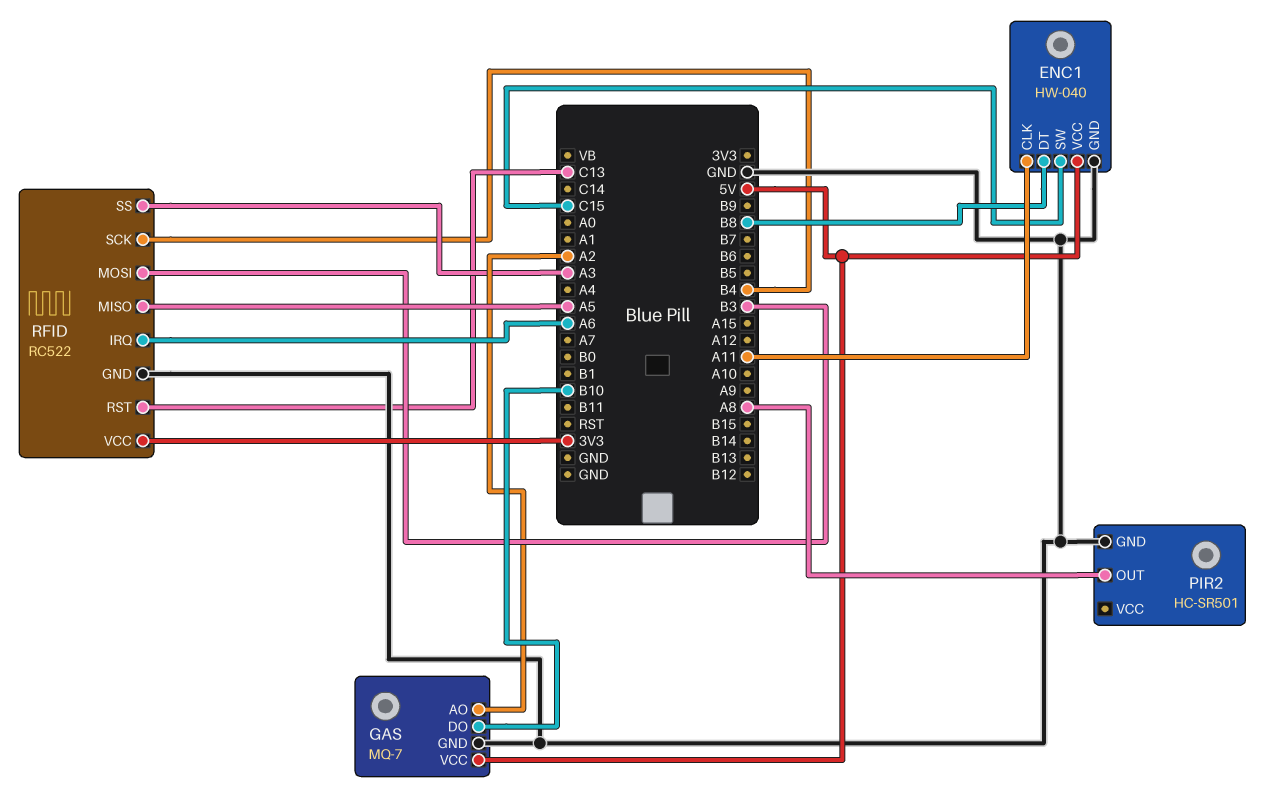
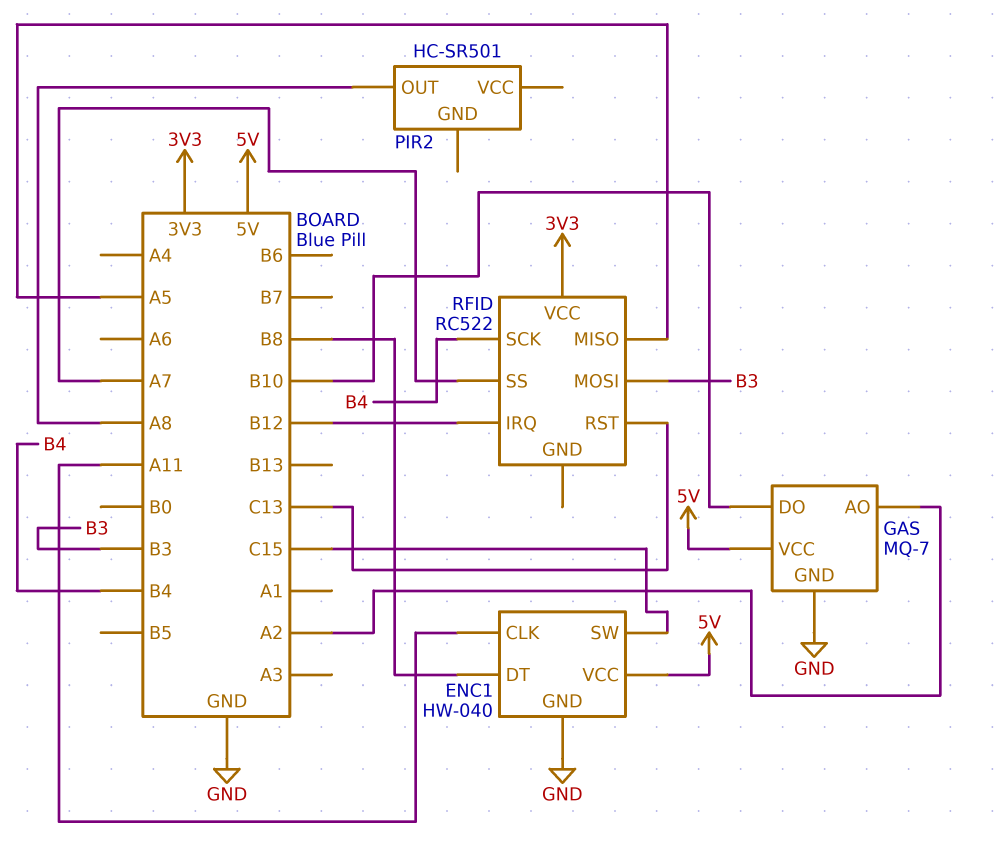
PIR2 pin GND: GND -> none
RFID pin GND: GND -> none
RFID pin IRQ: A6 -> B12
RFID pin SS: A3 -> A7

